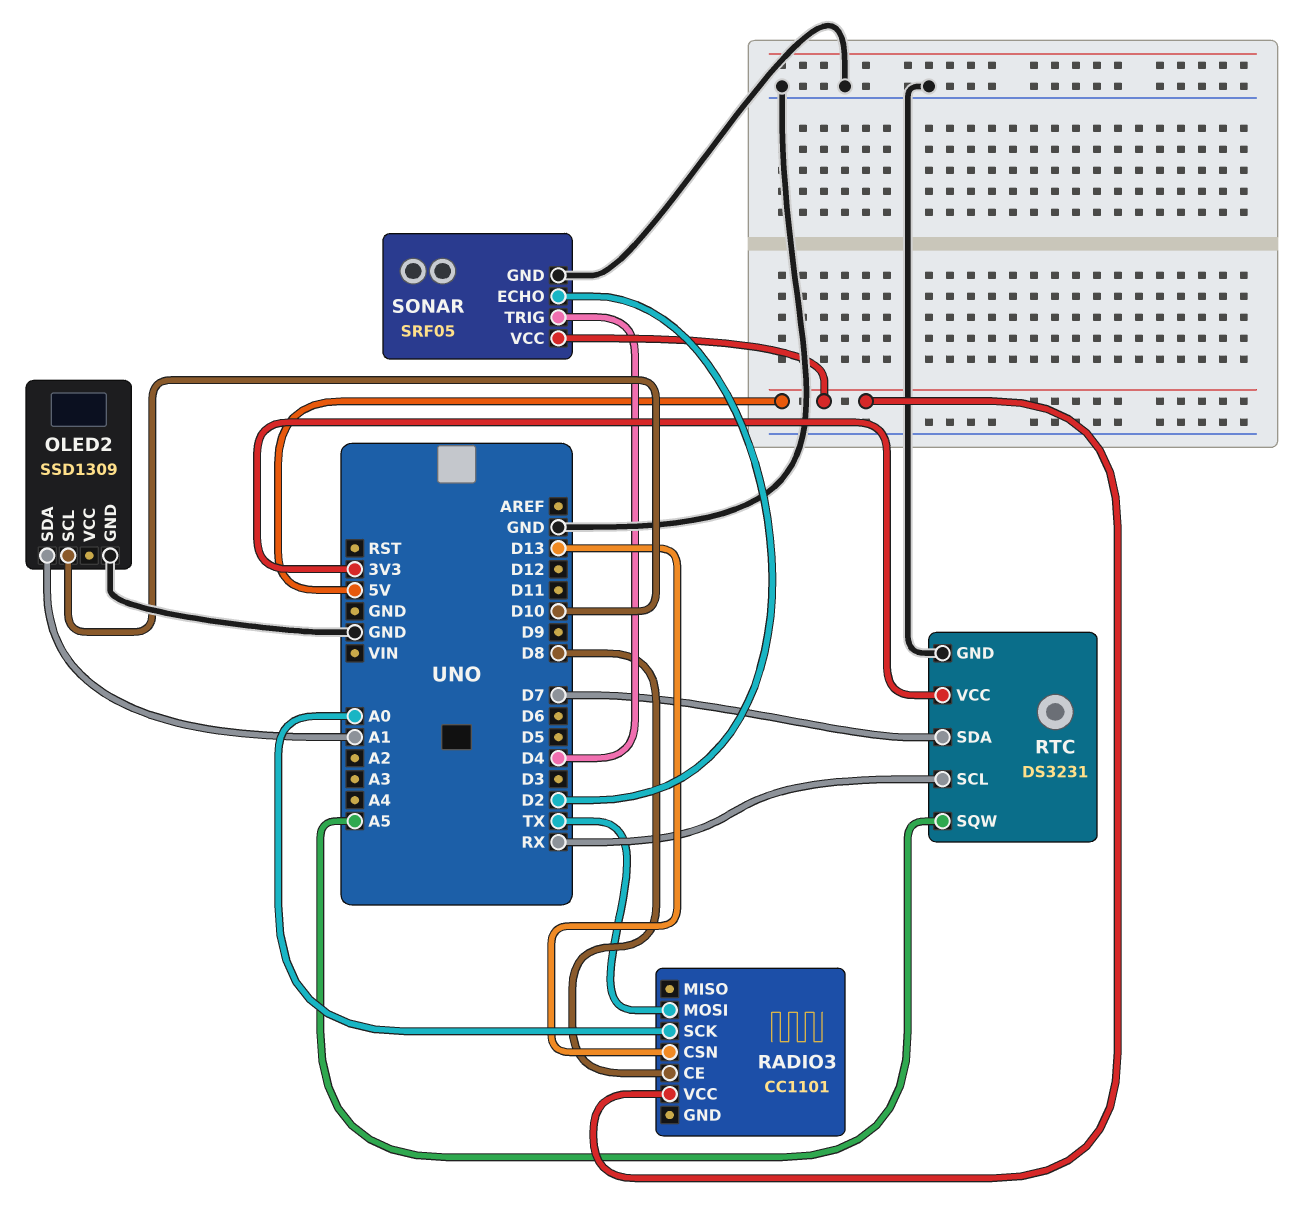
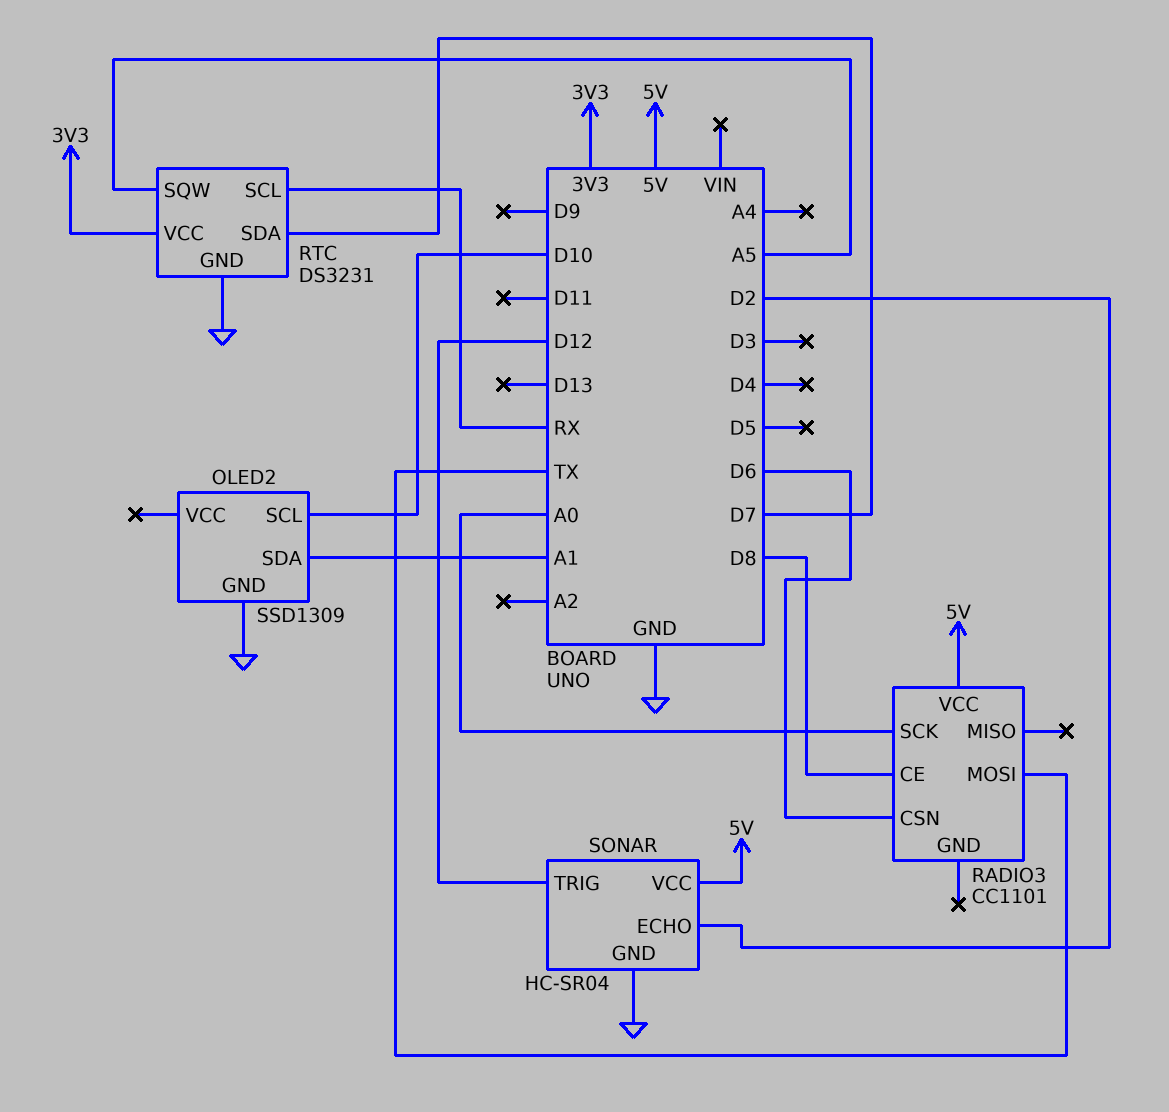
RADIO3 pin CSN: D13 -> D6
SONAR: SRF05 -> HC-SR04
SONAR pin TRIG: D4 -> D12

